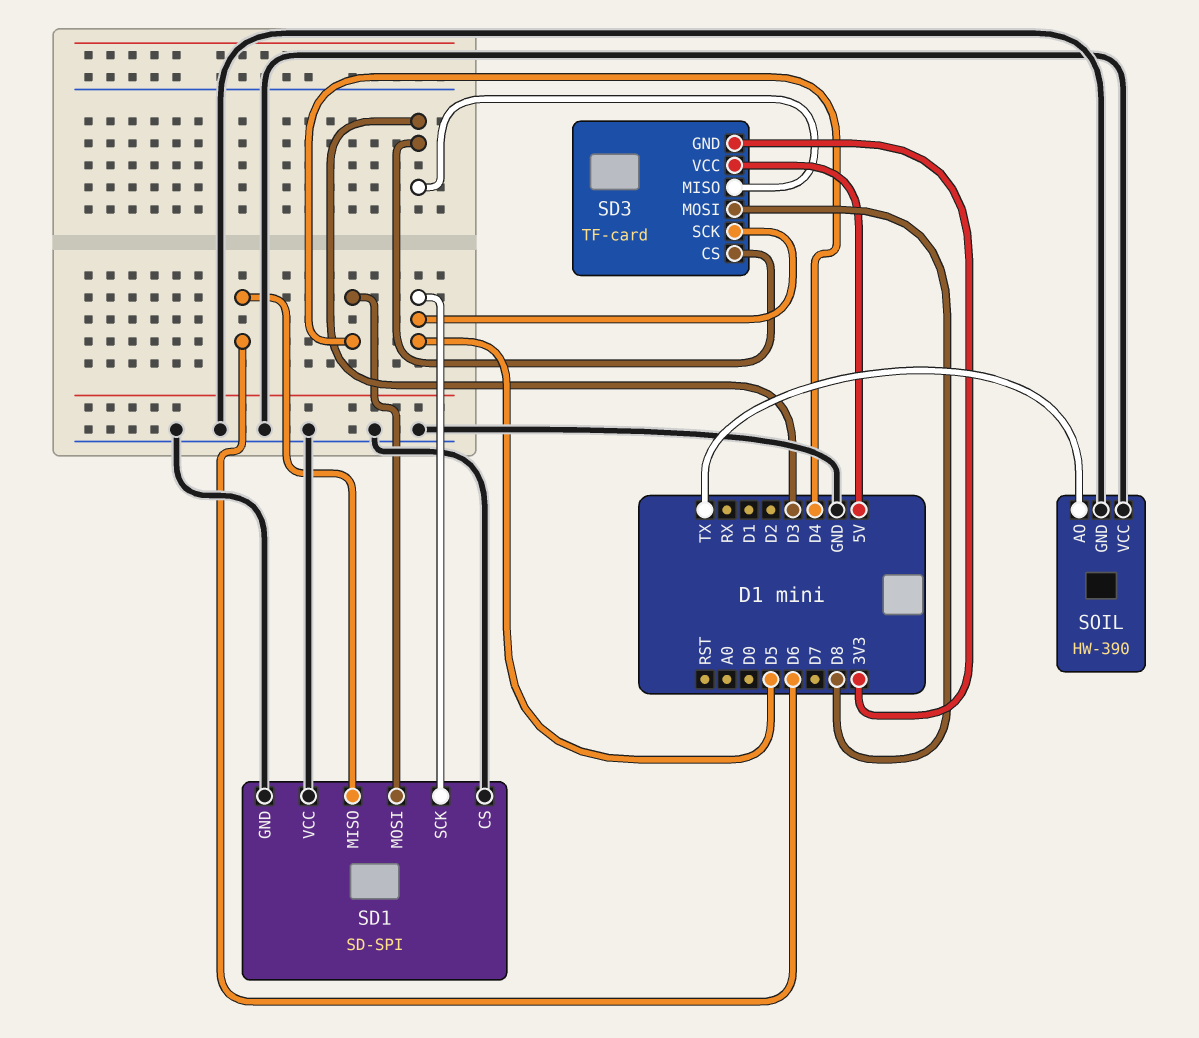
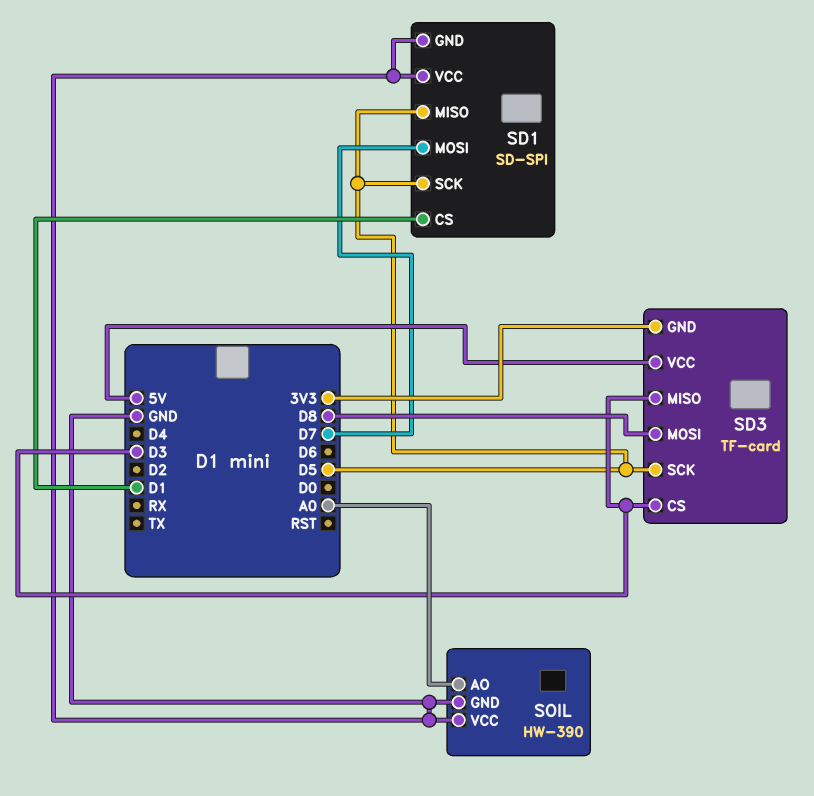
SD1 pin CS: GND -> D1
SD1 pin MISO: D6 -> D5
SD1 pin MOSI: D4 -> D7
SOIL pin AO: TX -> A0

